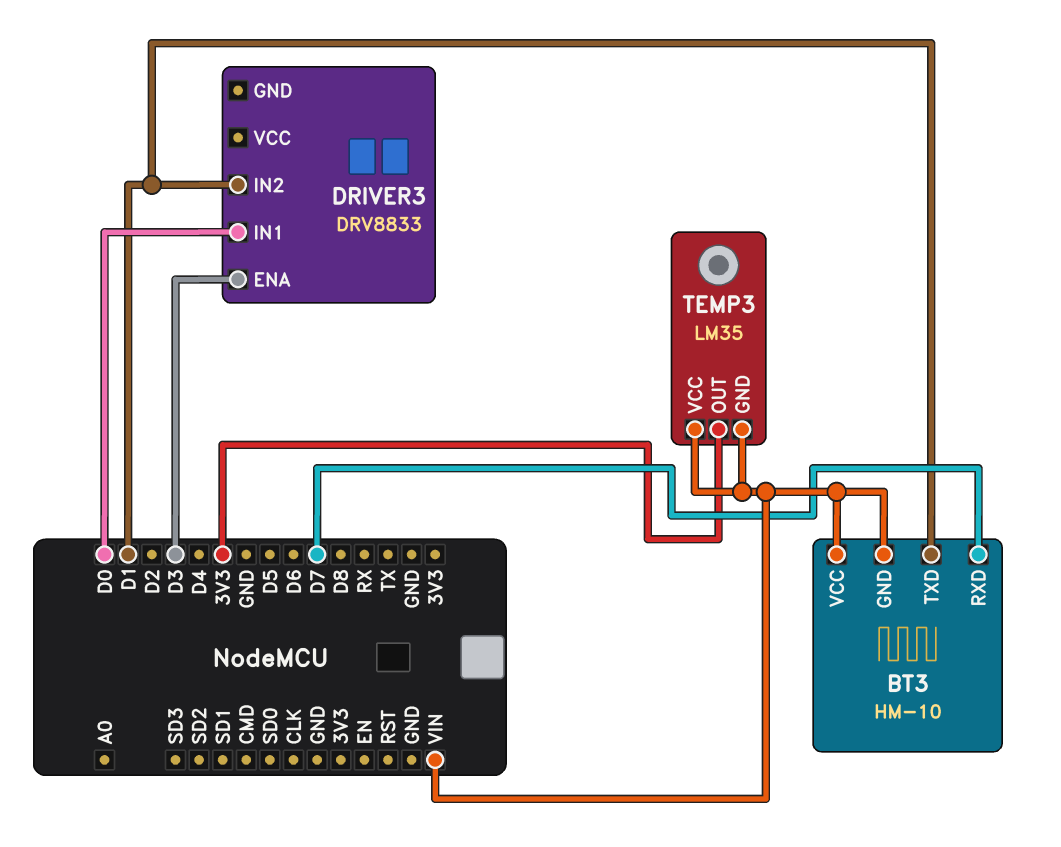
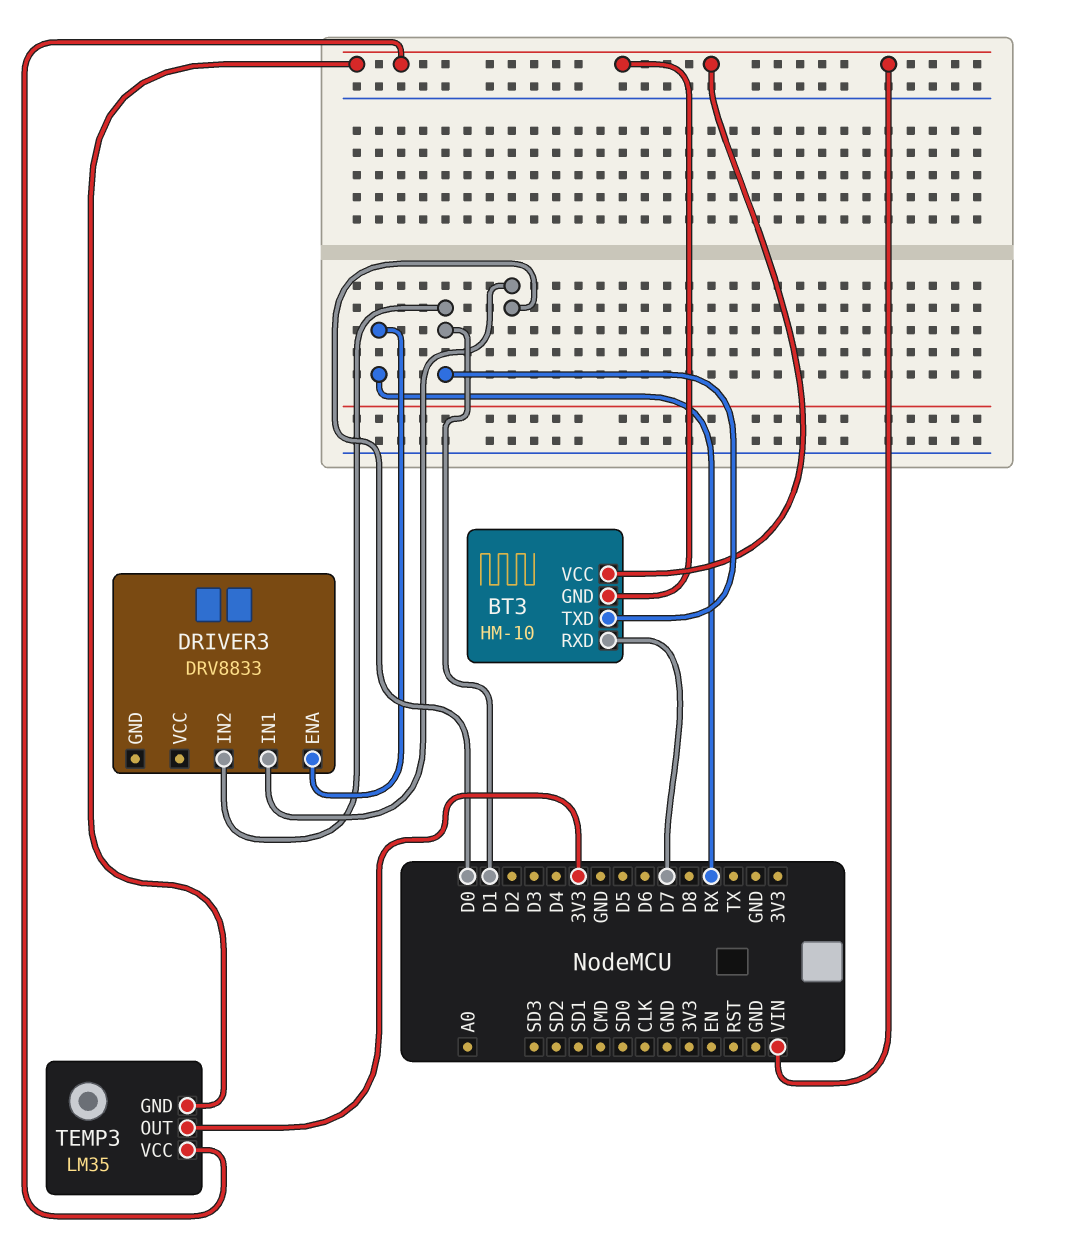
DRIVER3 pin ENA: D3 -> RX

